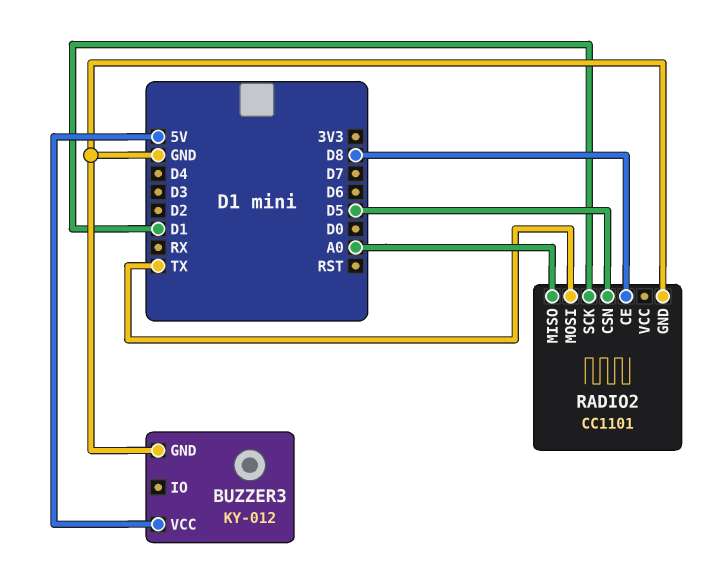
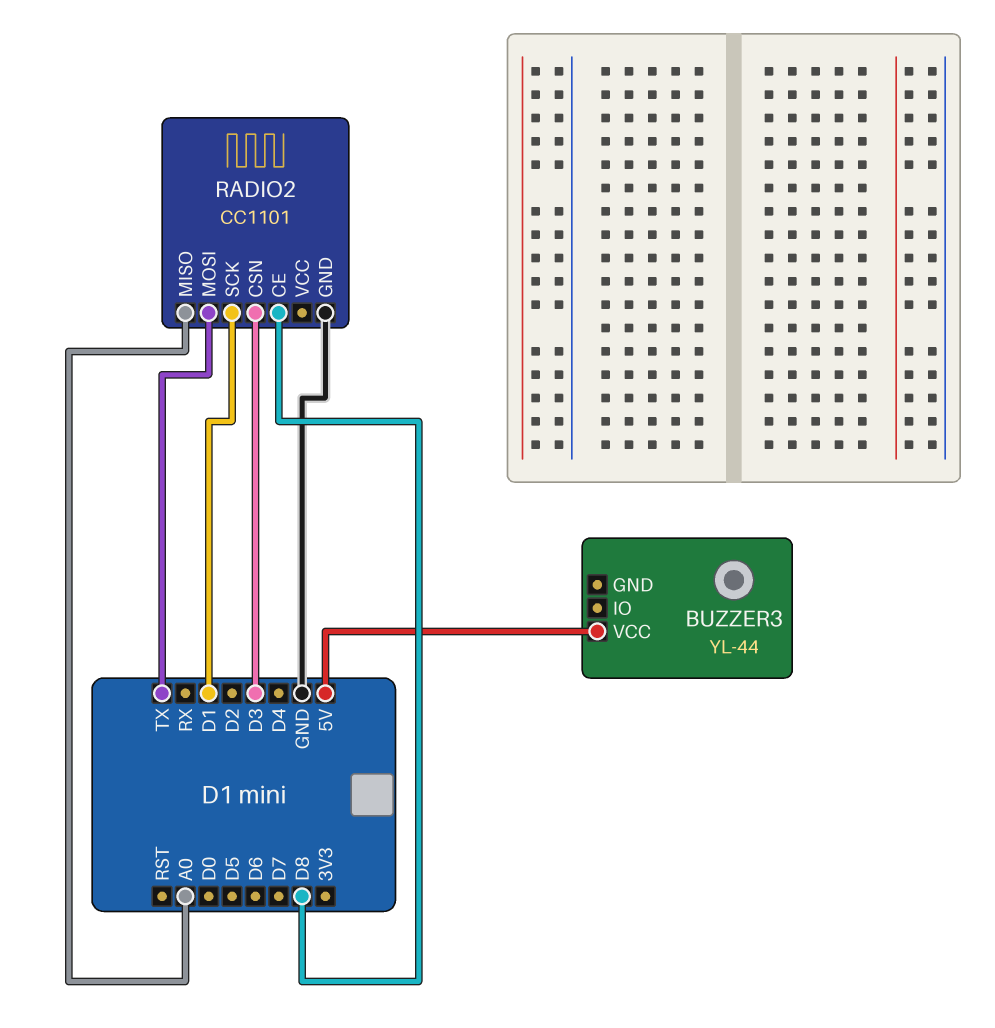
BUZZER3: KY-012 -> YL-44
BUZZER3 pin GND: GND -> none
RADIO2 pin CSN: D5 -> D3

